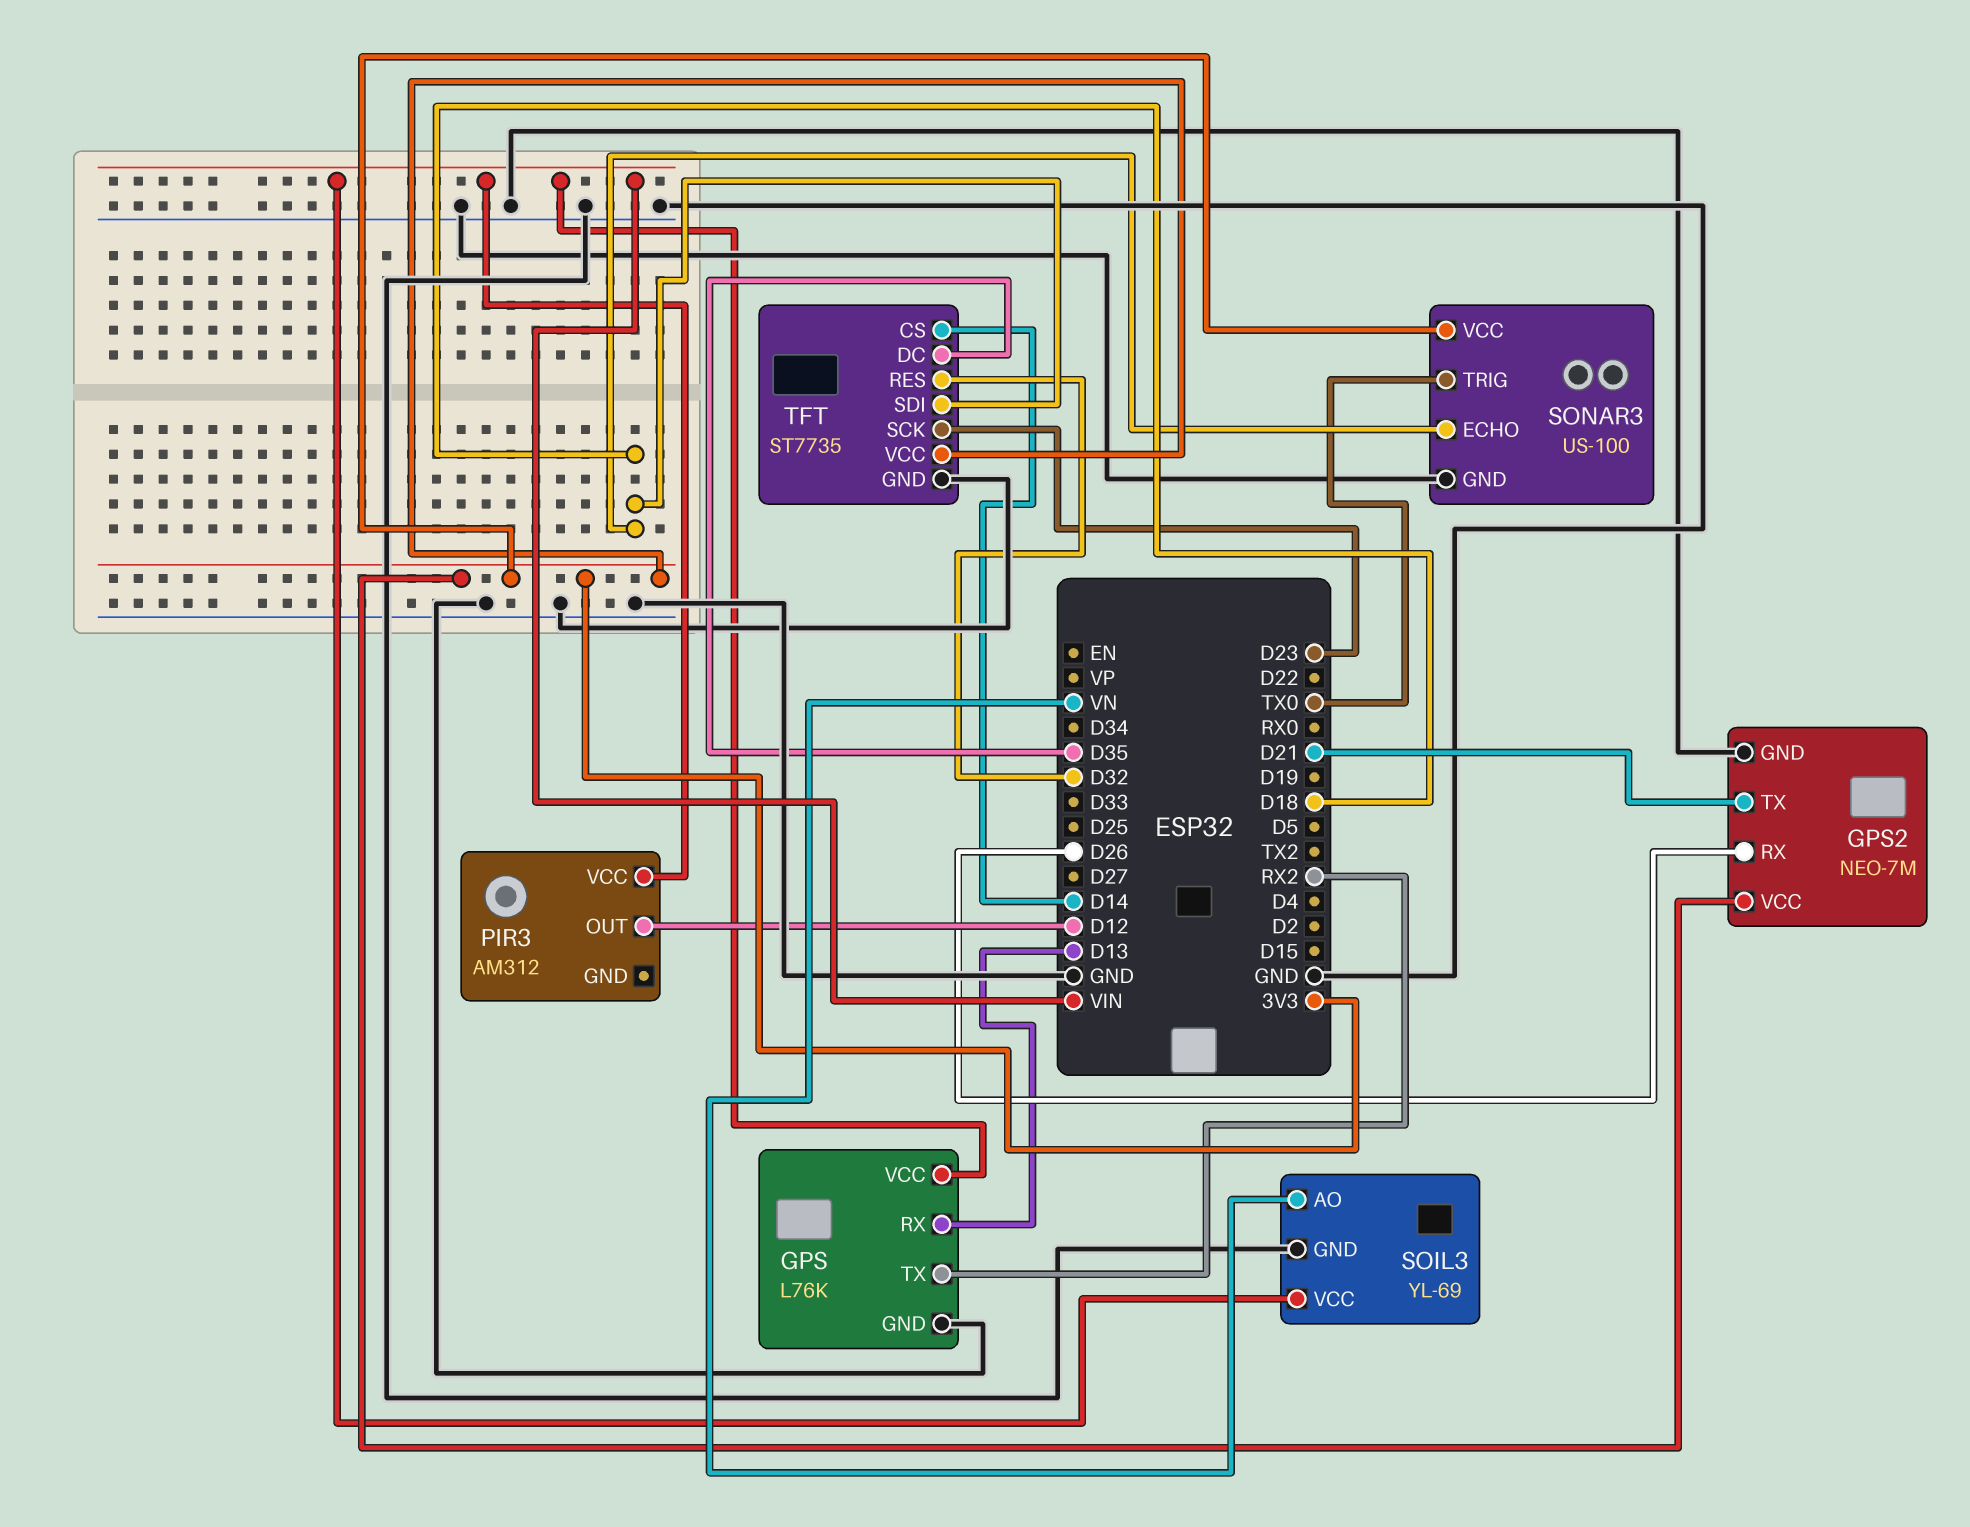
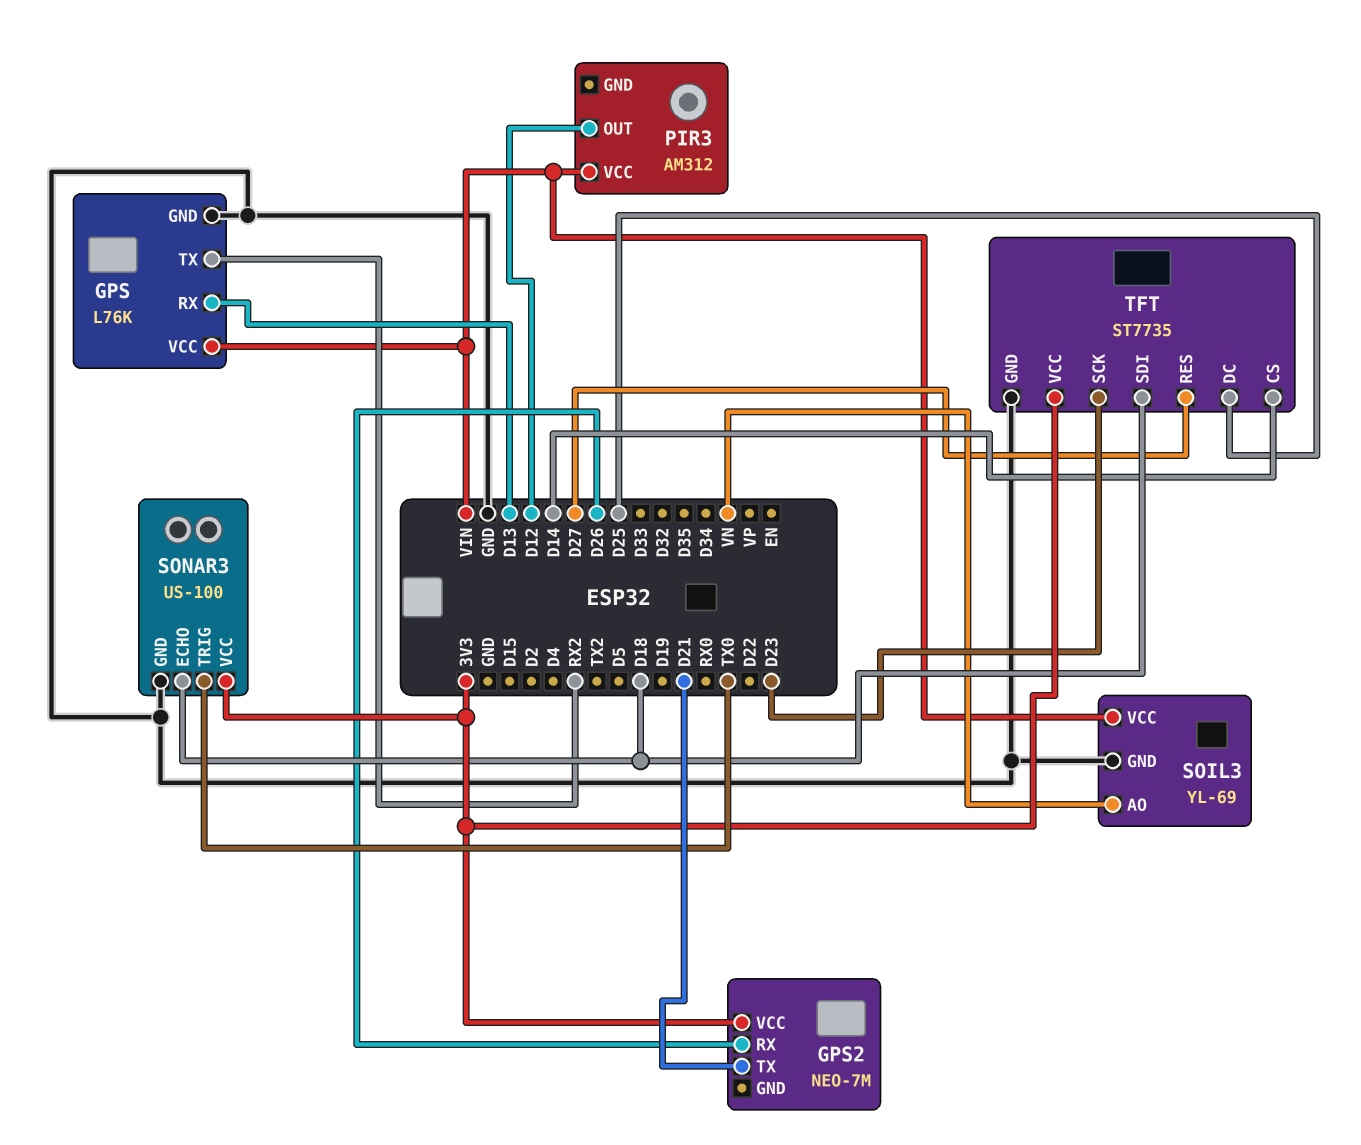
GPS2 pin GND: GND -> none
TFT pin DC: D35 -> D25
TFT pin RES: D32 -> D27

